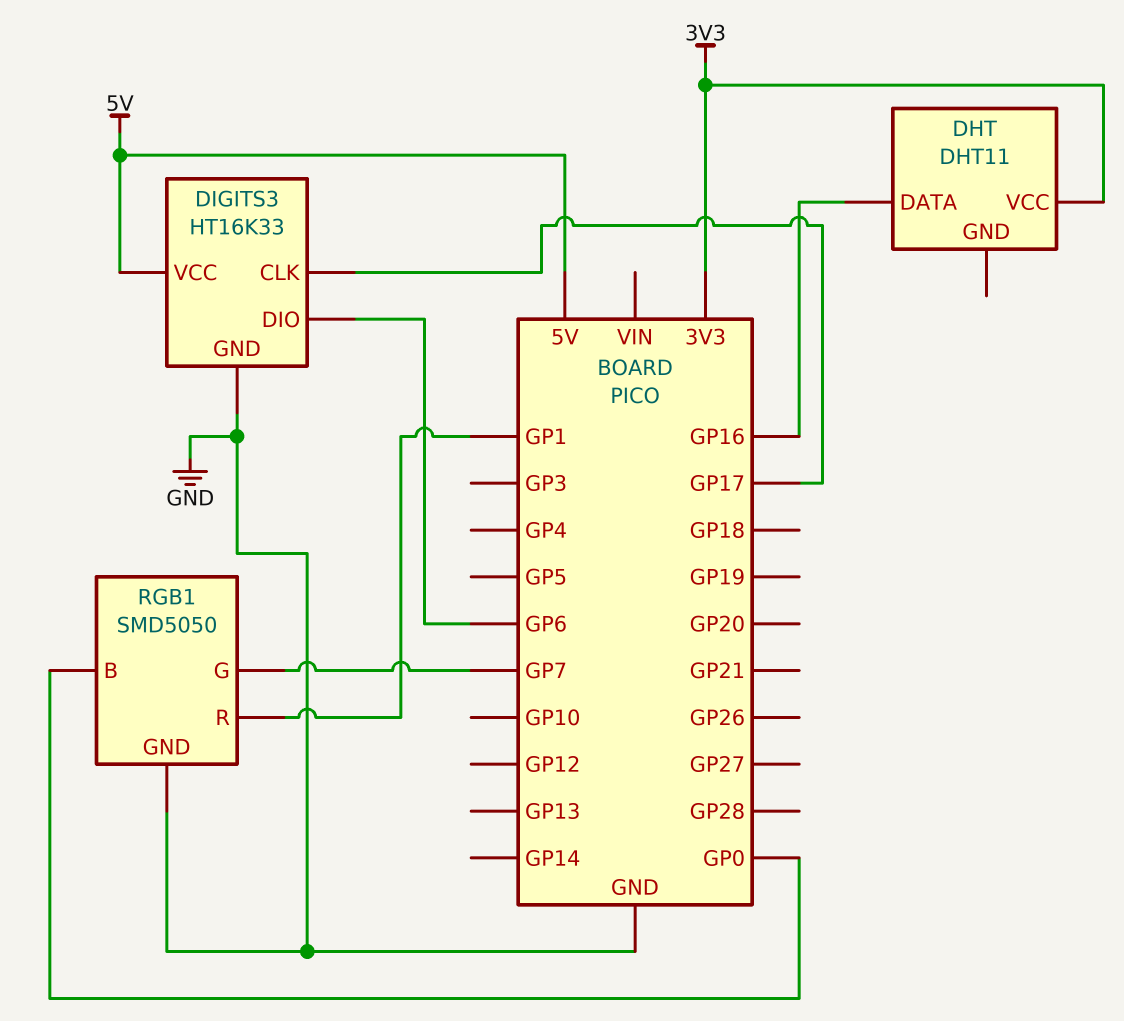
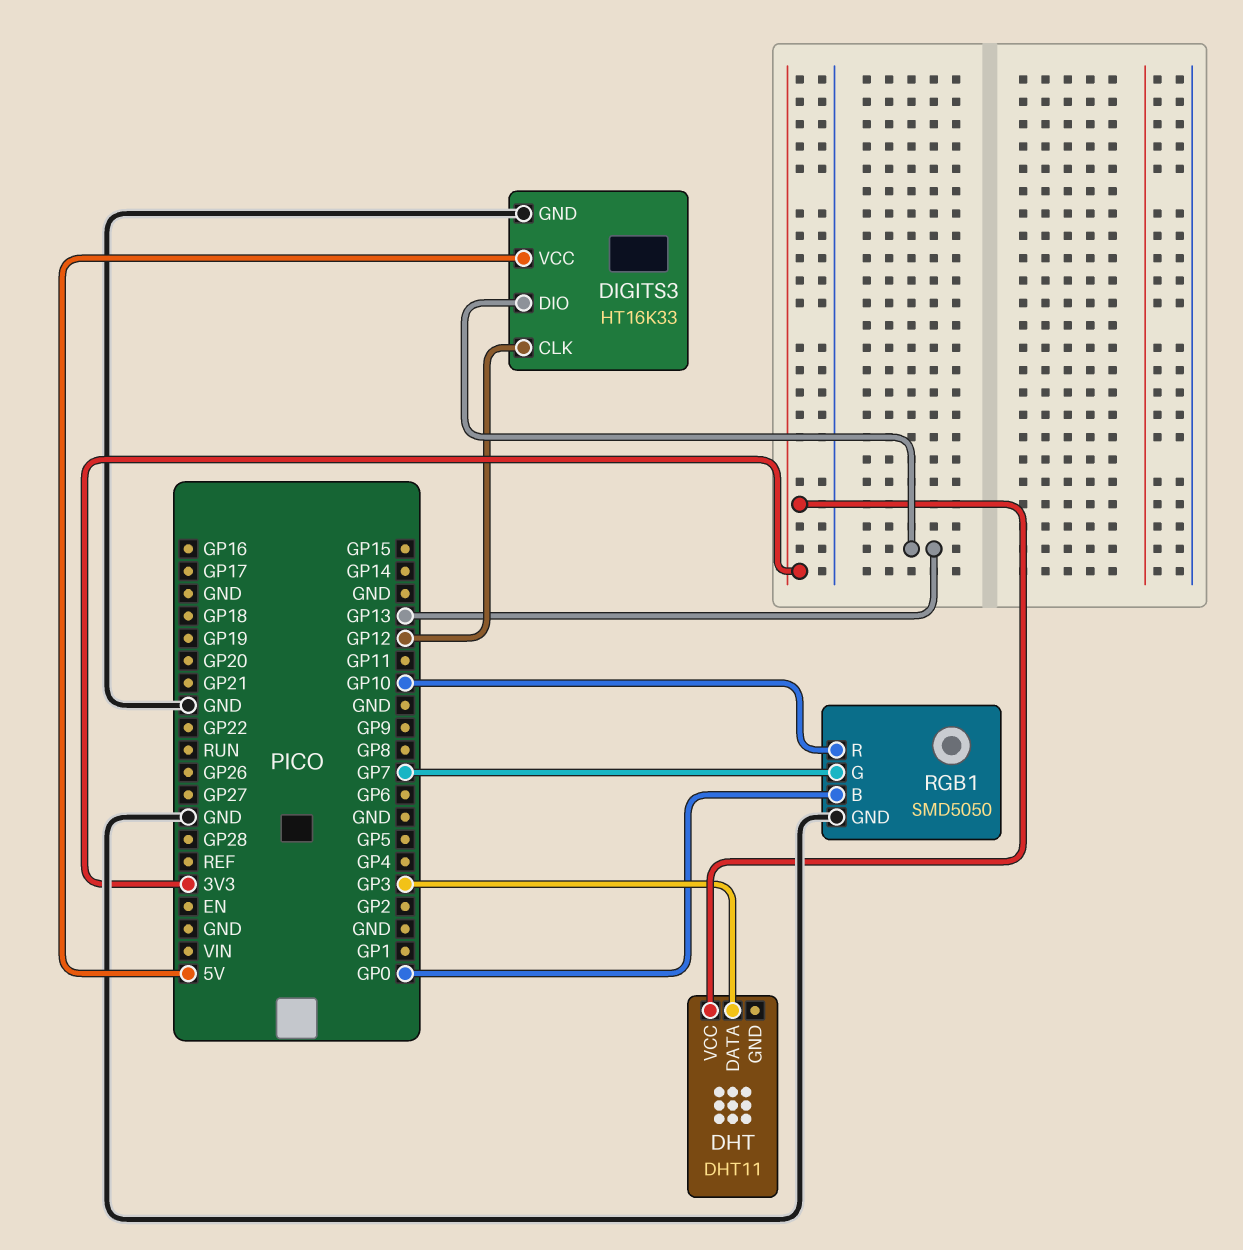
DHT pin DATA: GP16 -> GP3
DIGITS3 pin CLK: GP17 -> GP12
DIGITS3 pin DIO: GP6 -> GP13
RGB1 pin R: GP1 -> GP10

